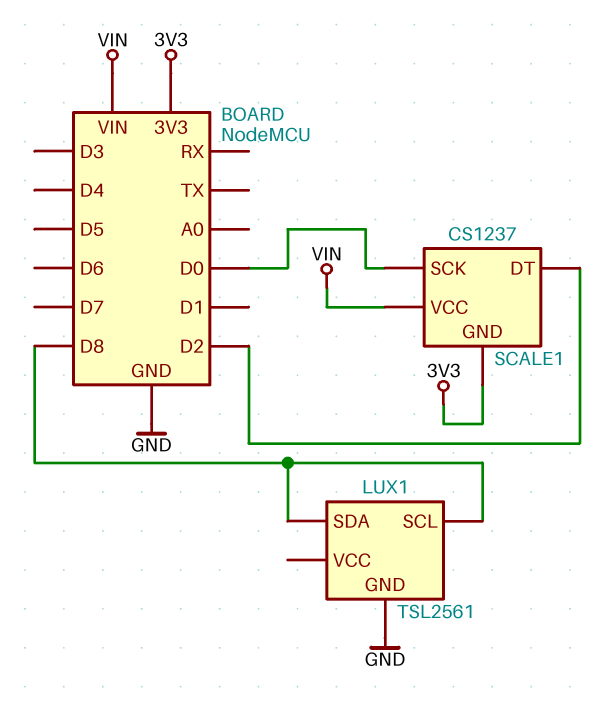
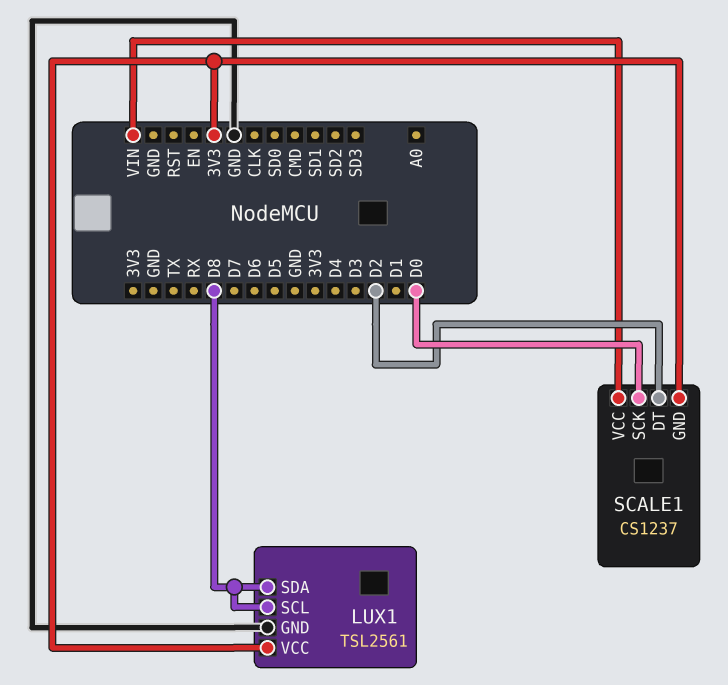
LUX1 pin VCC: none -> 3V3

